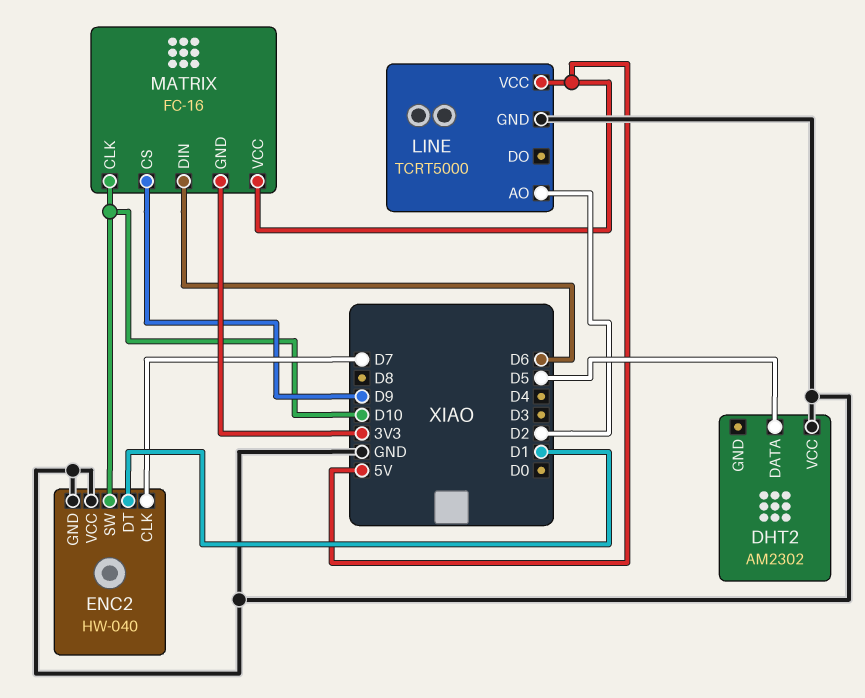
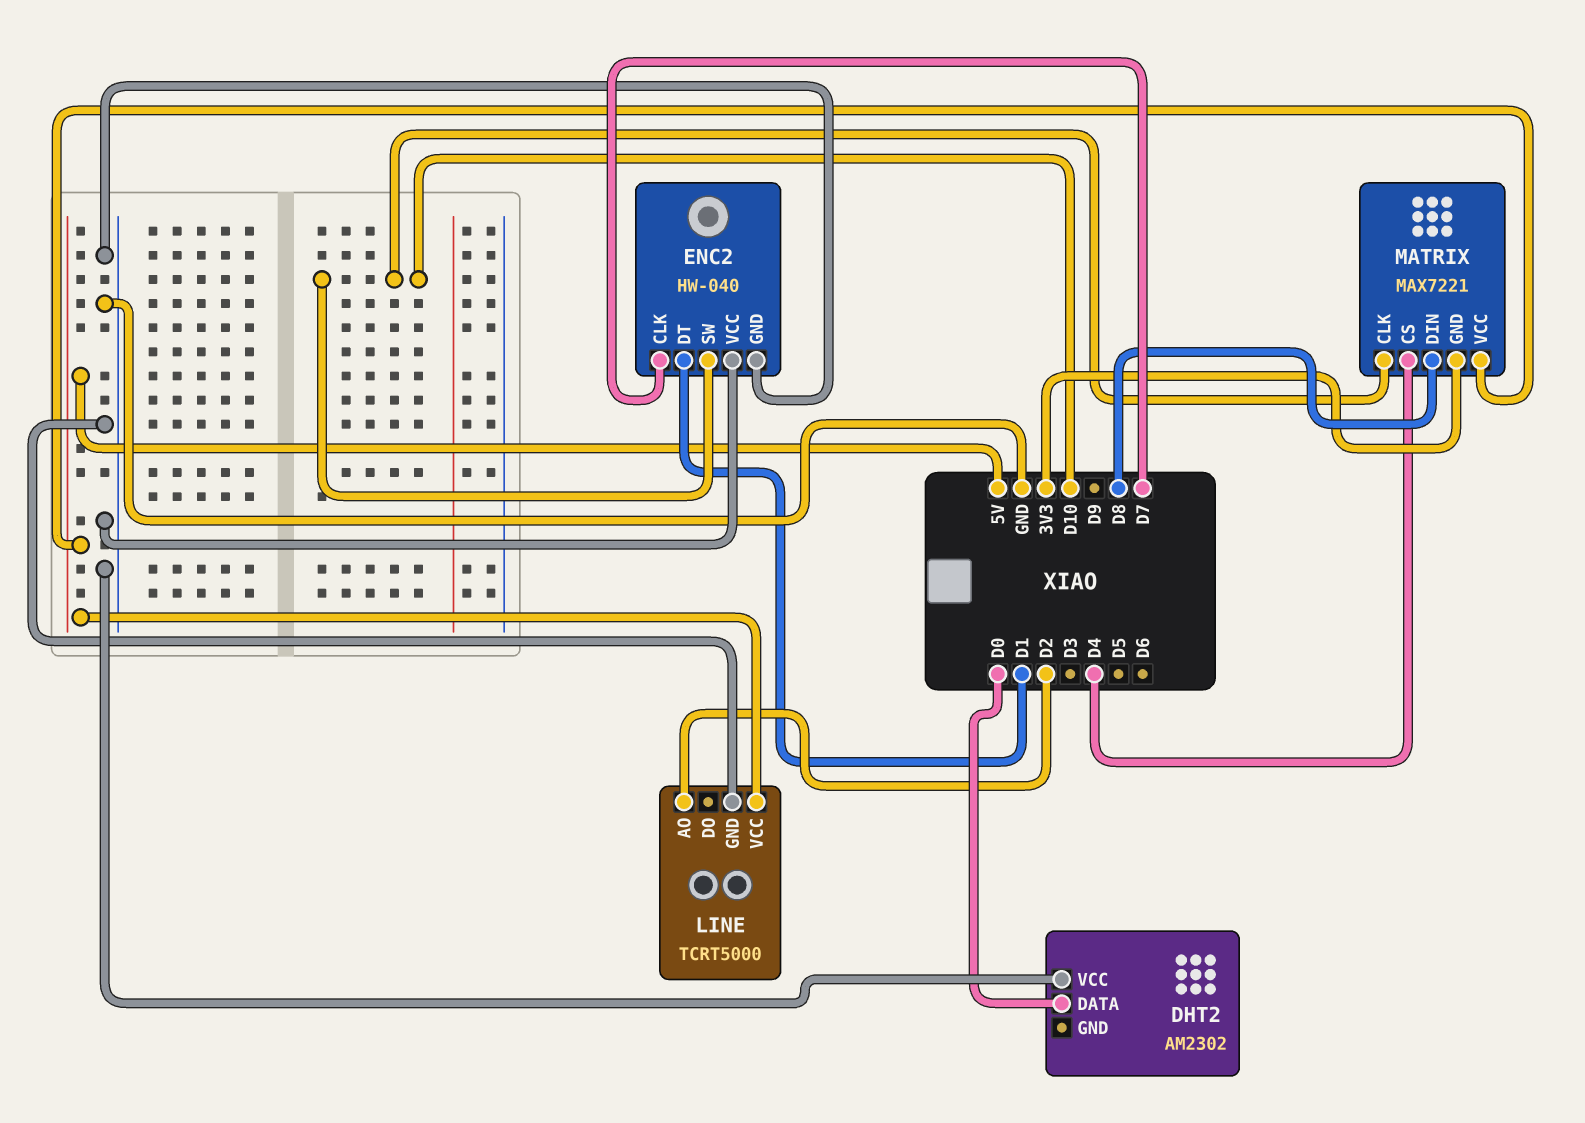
DHT2 pin DATA: D5 -> D0
MATRIX: FC-16 -> MAX7221
MATRIX pin CS: D9 -> D4
MATRIX pin DIN: D6 -> D8

